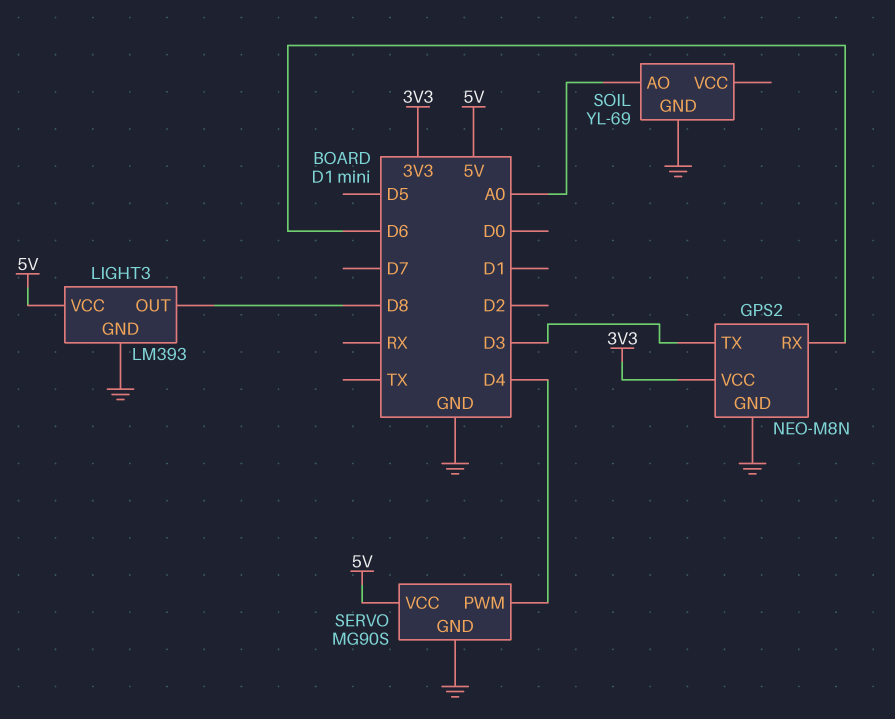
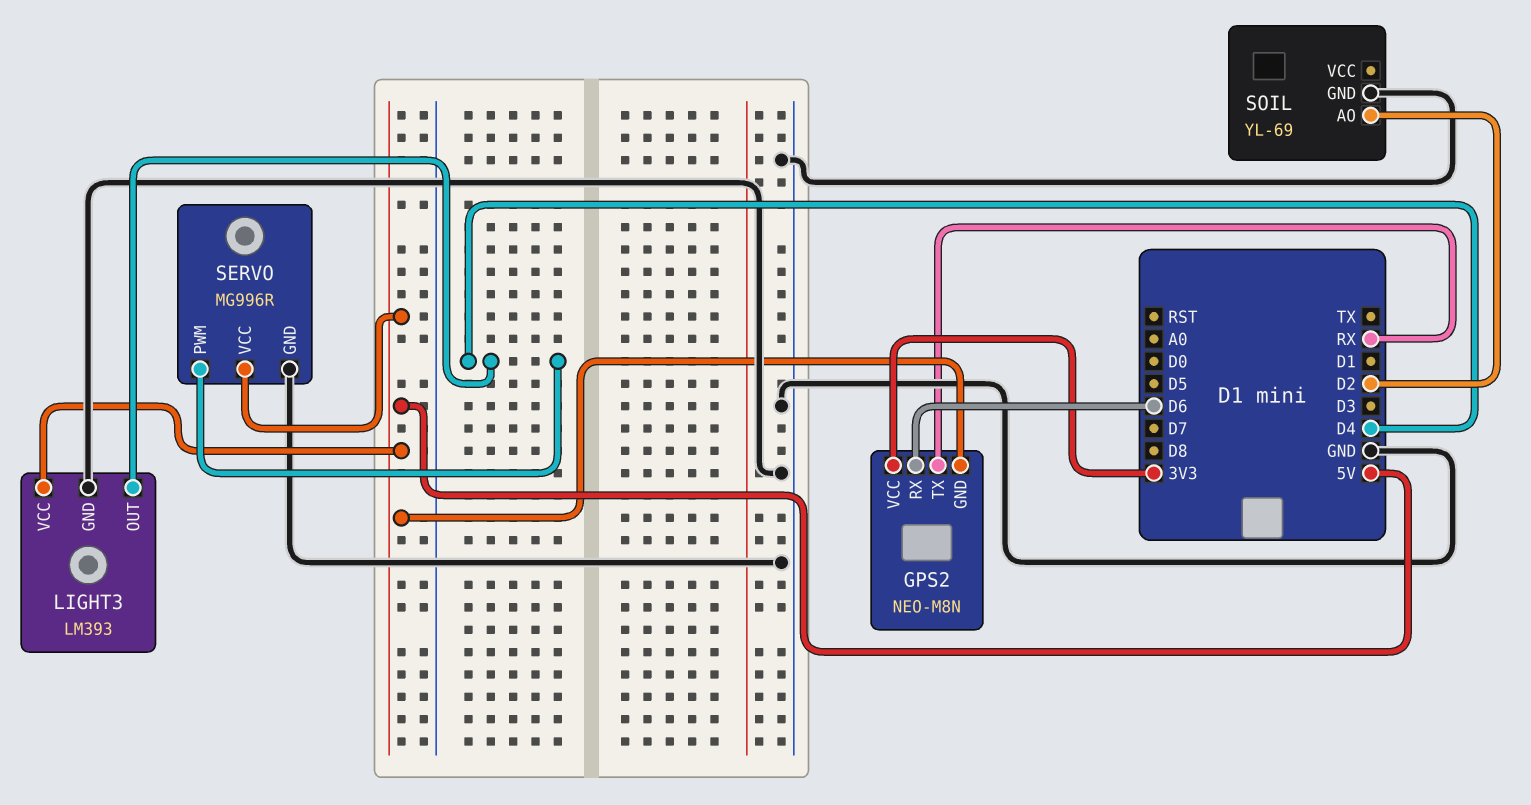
GPS2 pin GND: GND -> 5V
GPS2 pin TX: D3 -> RX
LIGHT3 pin OUT: D8 -> D4
SERVO: MG90S -> MG996R
SOIL pin AO: A0 -> D2

